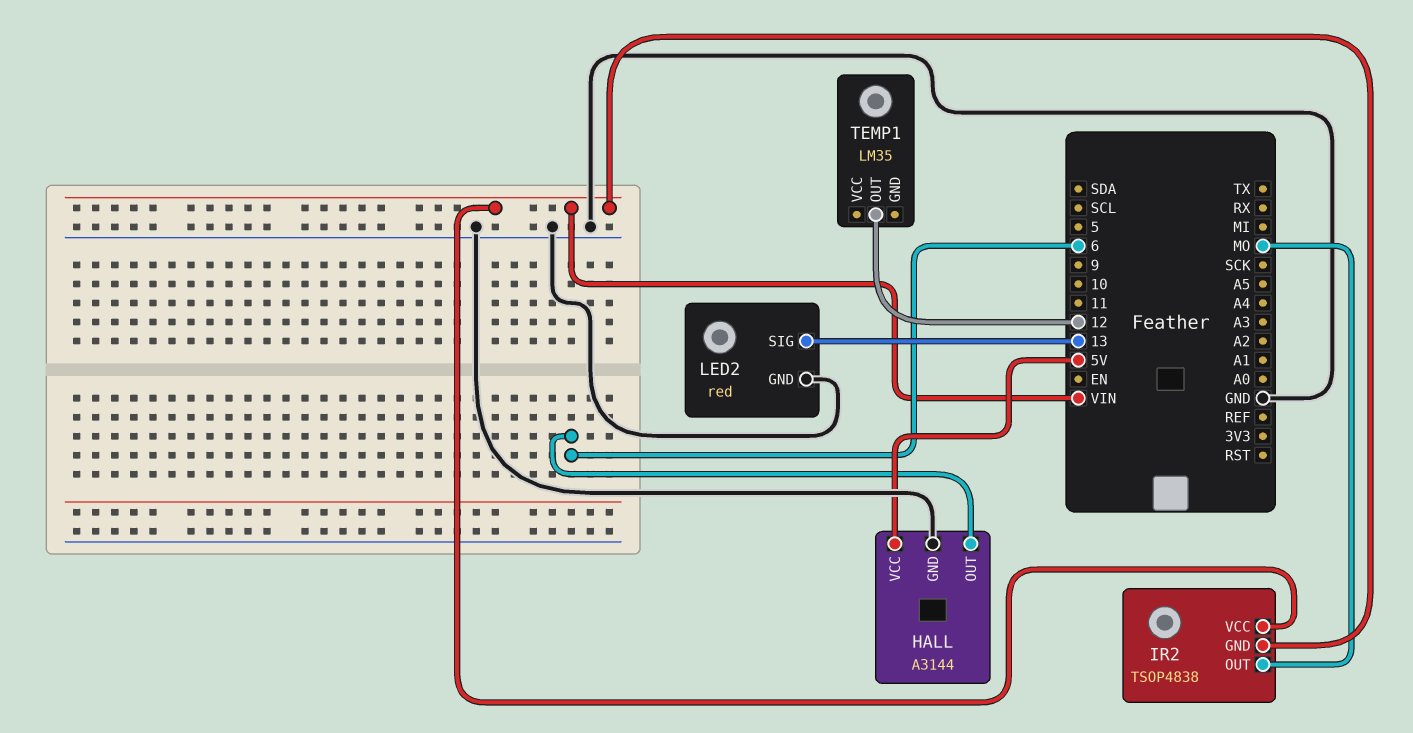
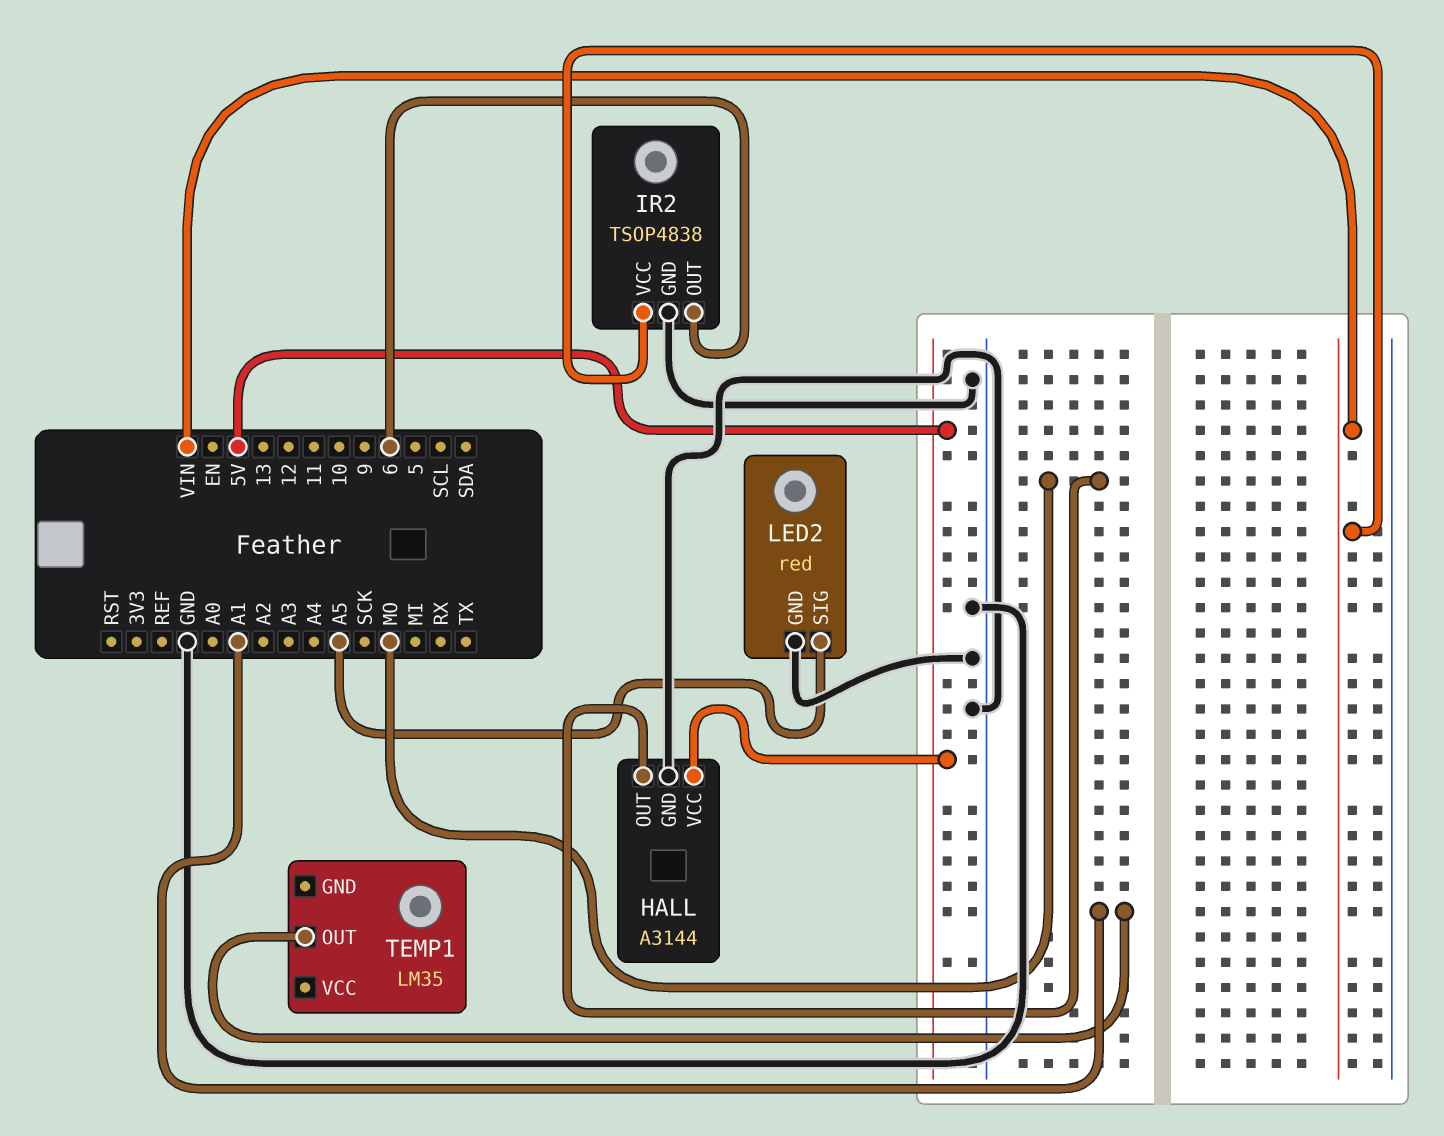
HALL pin OUT: 6 -> MO
IR2 pin GND: VIN -> GND
IR2 pin OUT: MO -> 6
LED2 pin SIG: 13 -> A5
TEMP1 pin OUT: 12 -> A1

